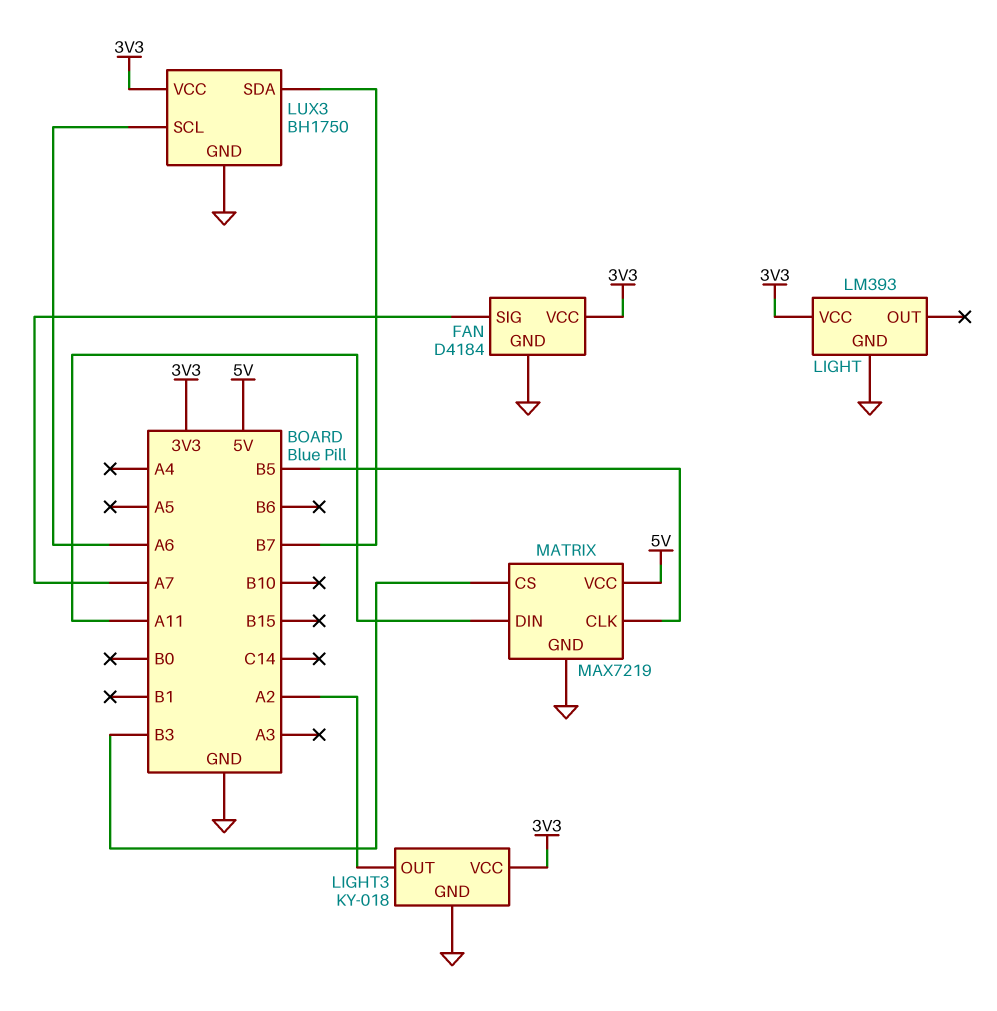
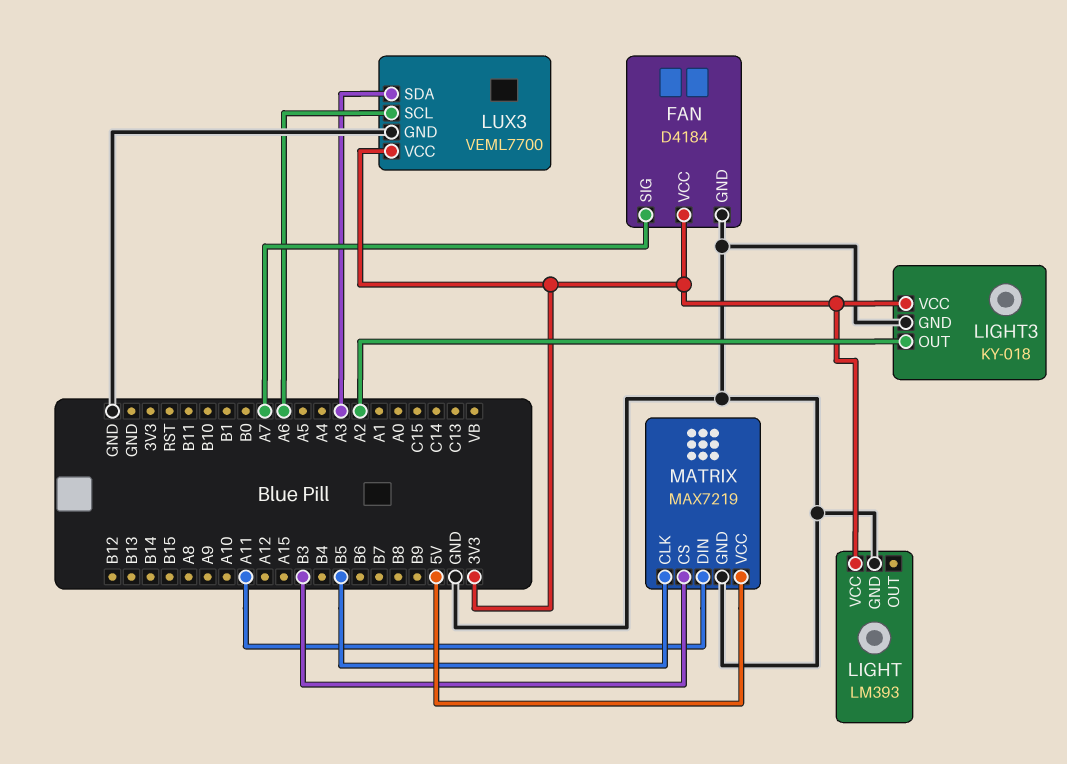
LUX3: BH1750 -> VEML7700
LUX3 pin SDA: B7 -> A3

